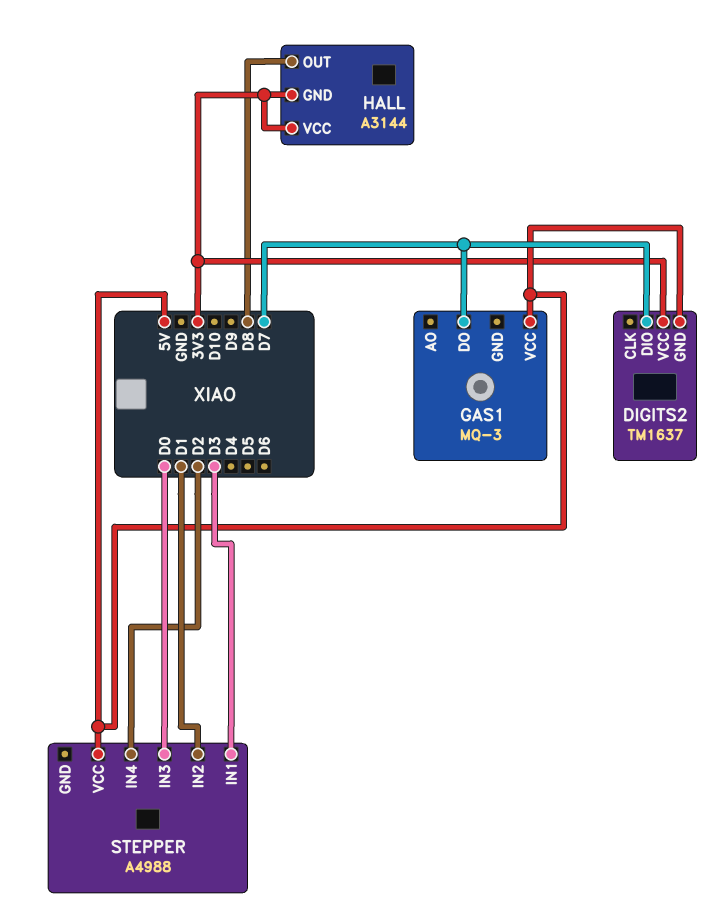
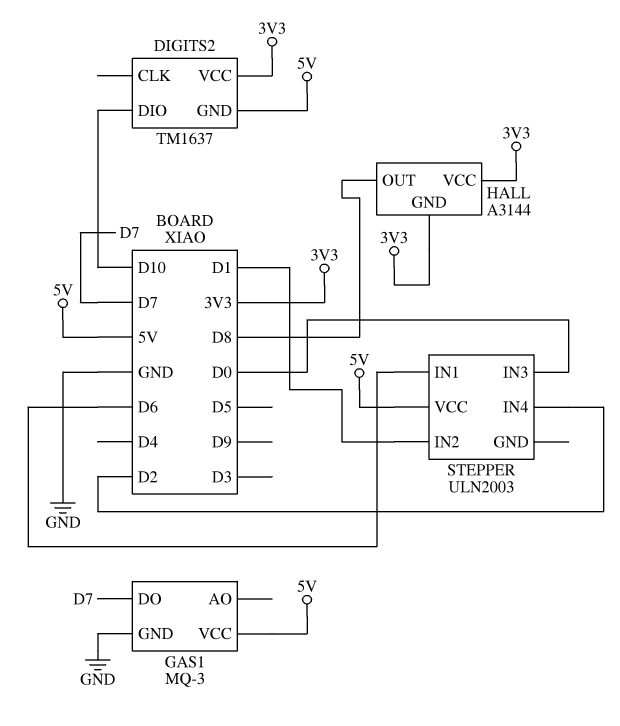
DIGITS2 pin DIO: D7 -> D10
GAS1 pin GND: none -> GND
STEPPER: A4988 -> ULN2003
STEPPER pin IN1: D3 -> D6

